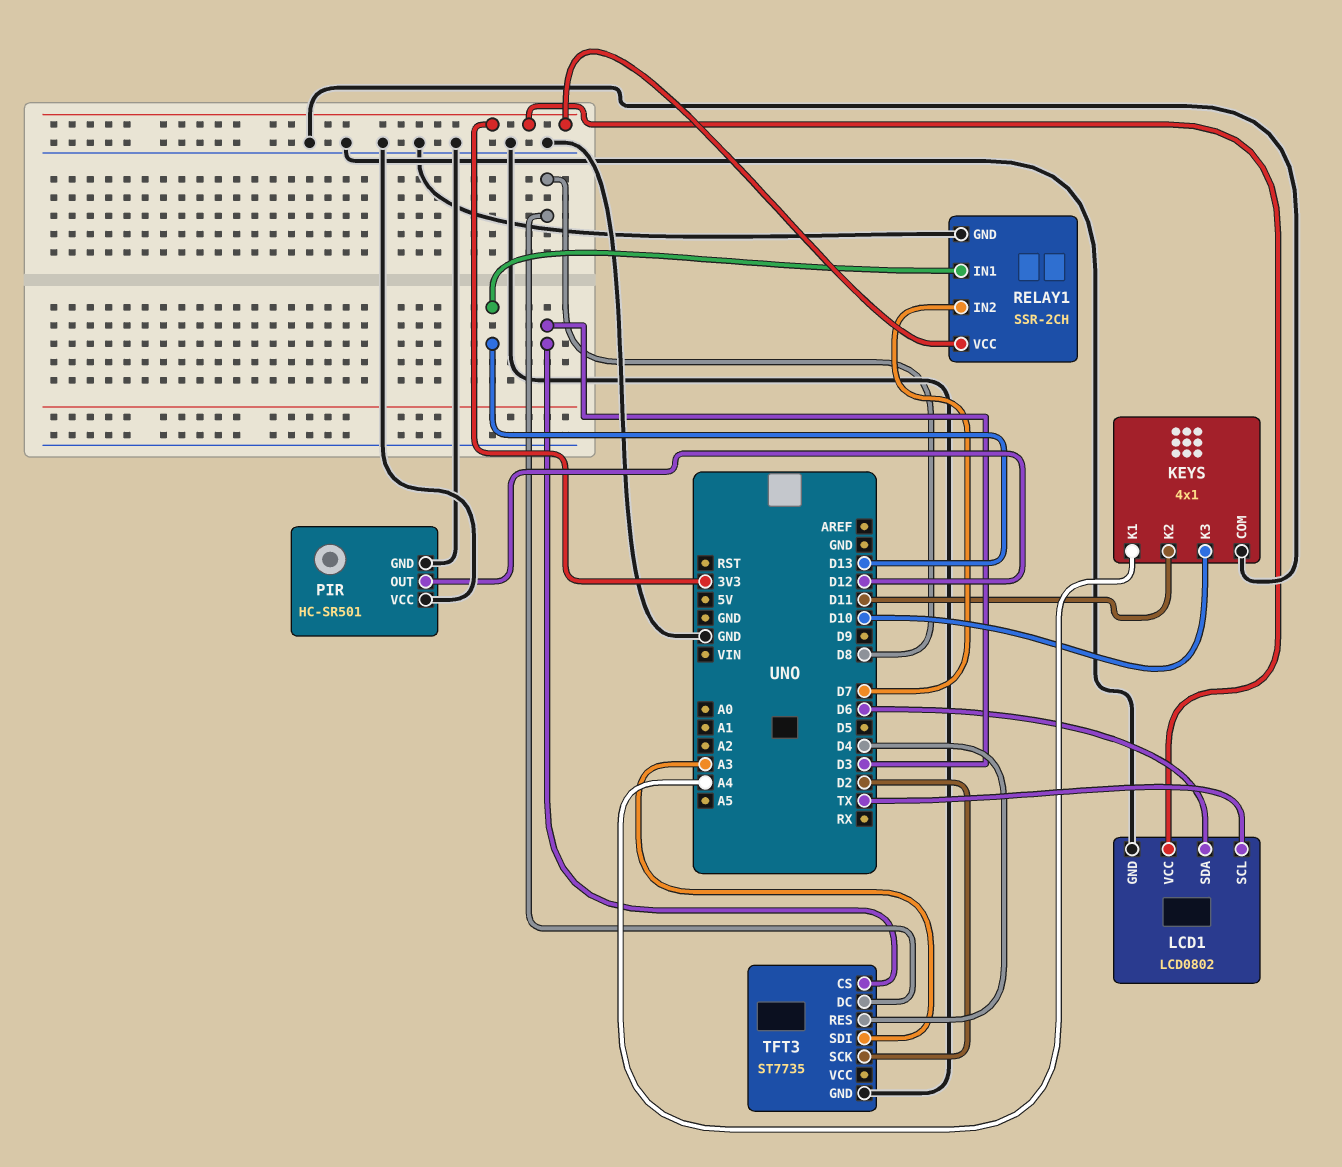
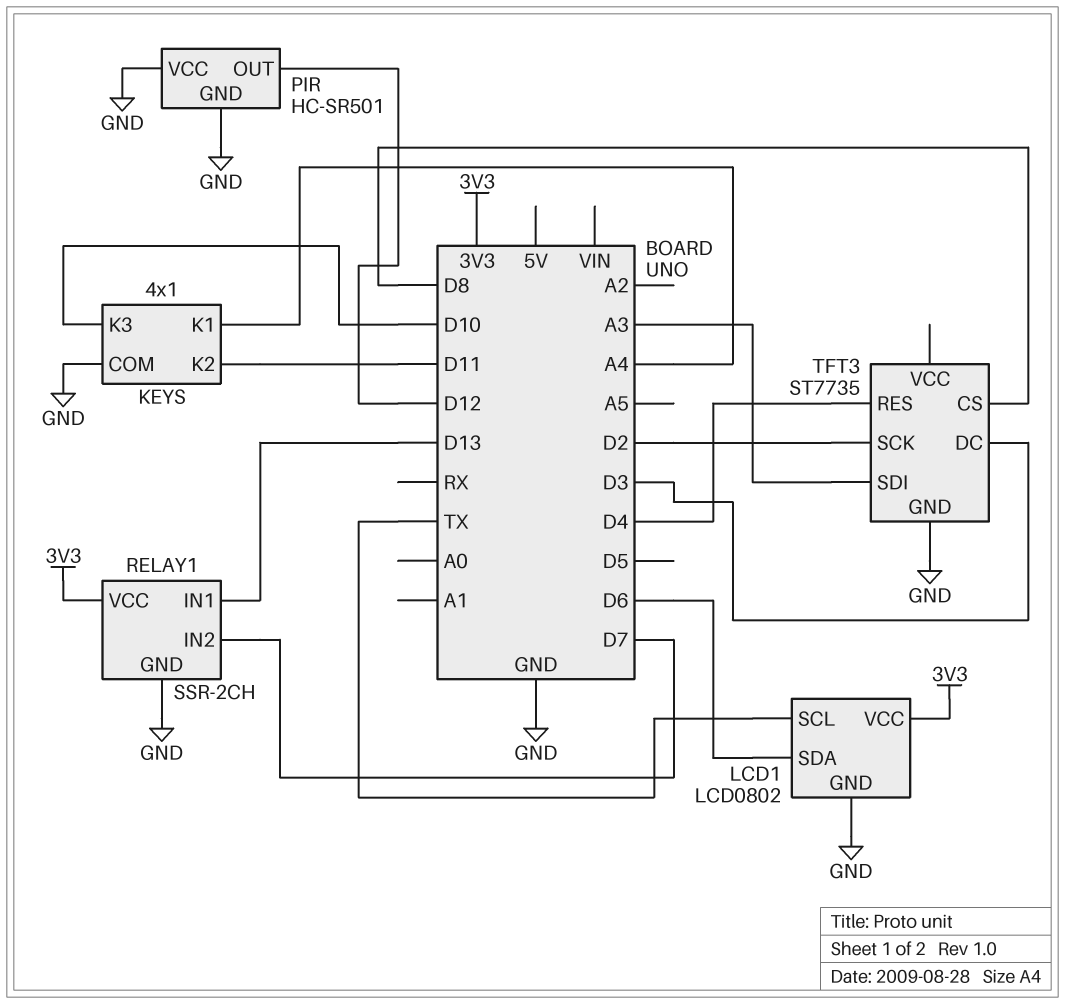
TFT3 pin CS: D3 -> D8
TFT3 pin DC: D8 -> D3

